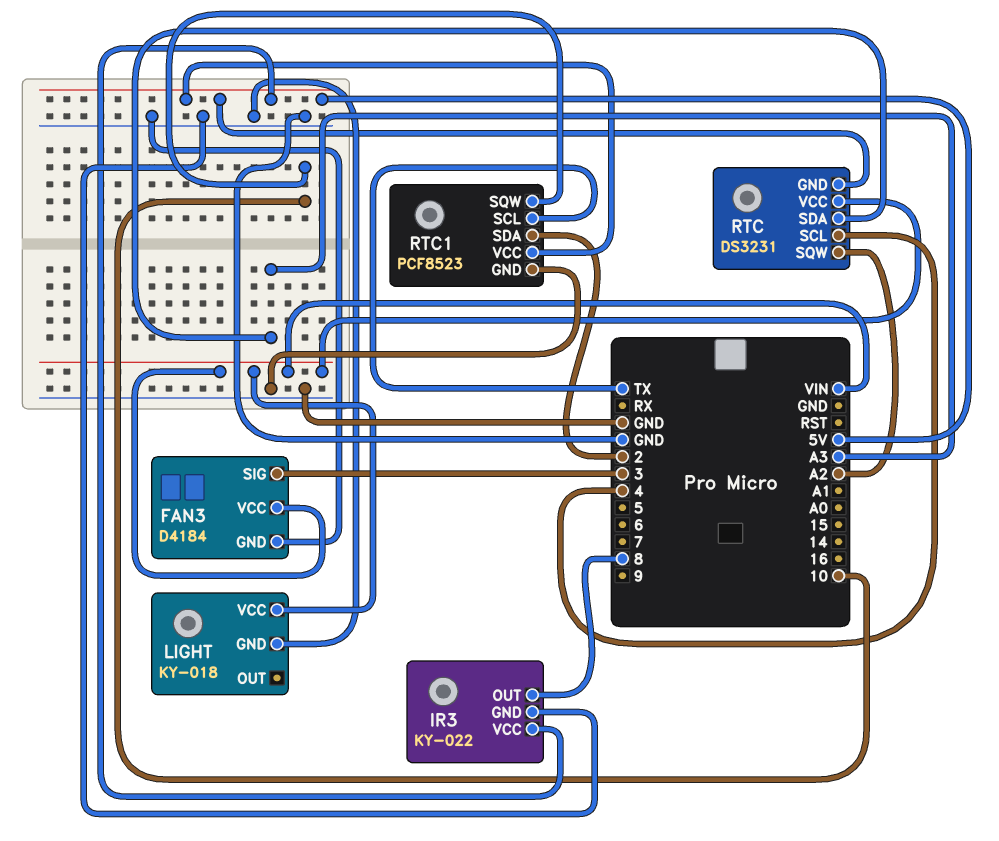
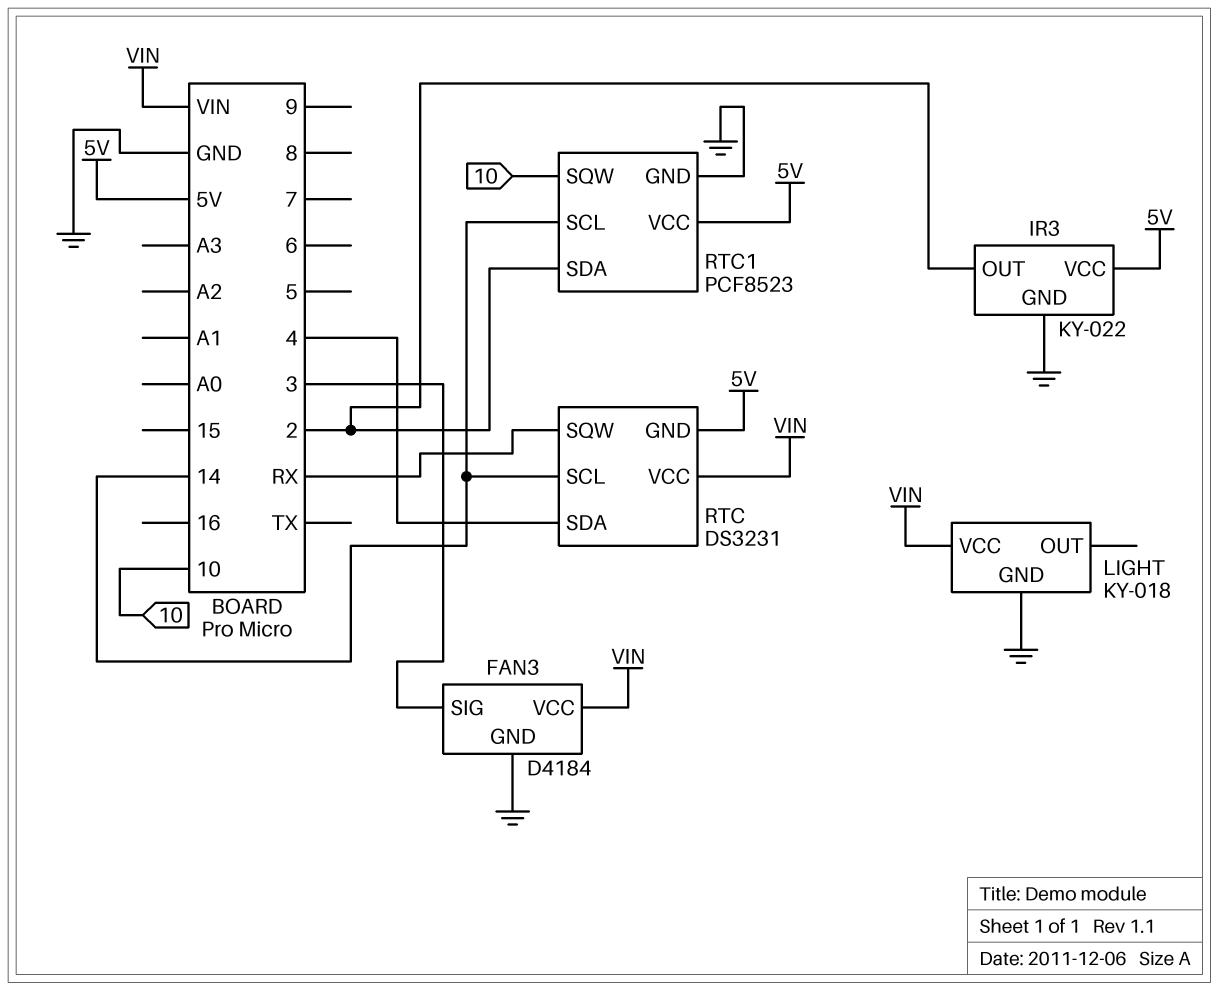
IR3 pin OUT: 8 -> 2
RTC pin SCL: 4 -> 14
RTC pin SDA: A3 -> 4
RTC pin SQW: A2 -> RX
RTC1 pin SCL: TX -> 14

